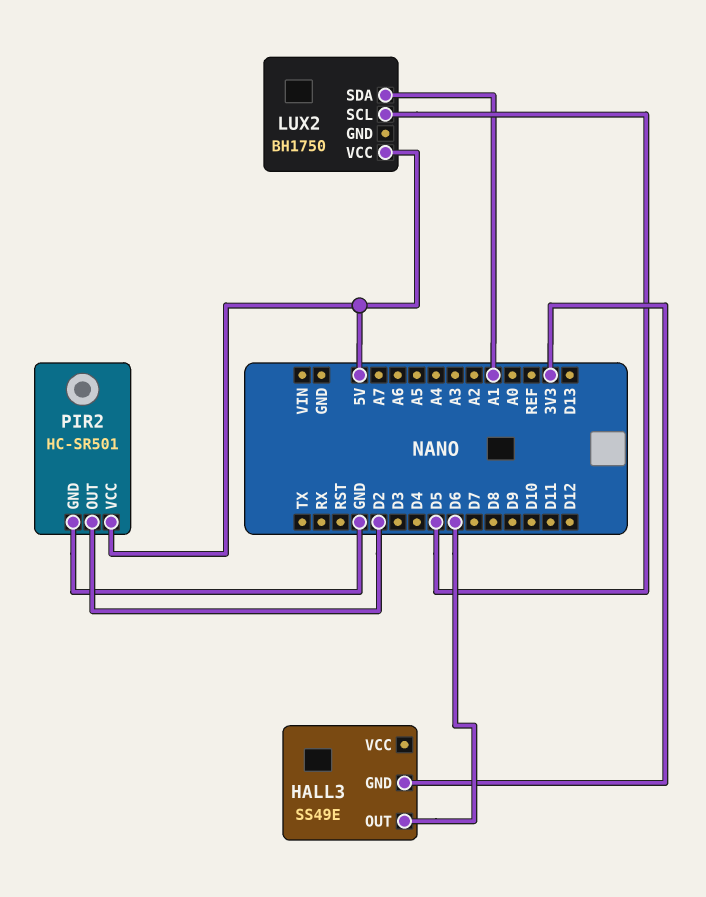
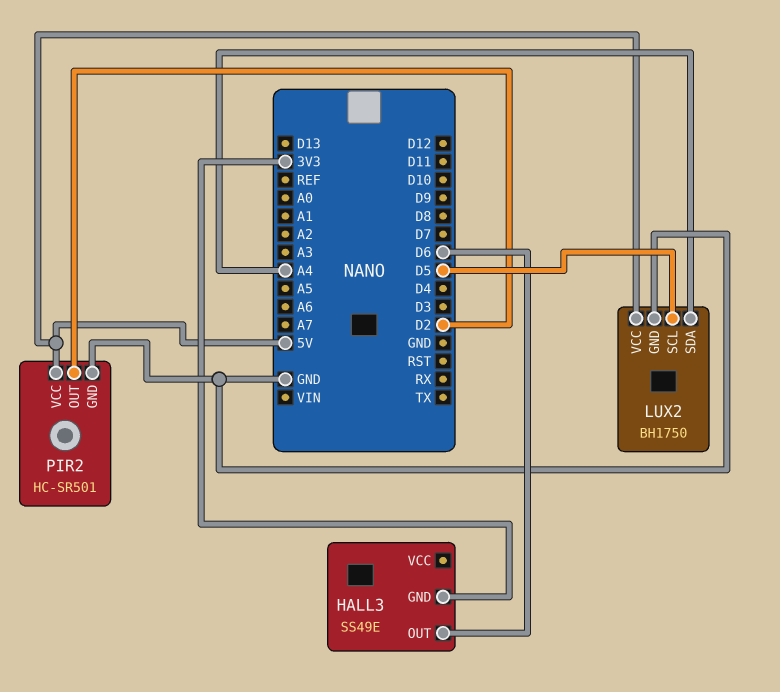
LUX2 pin GND: none -> GND
LUX2 pin SDA: A1 -> A4

